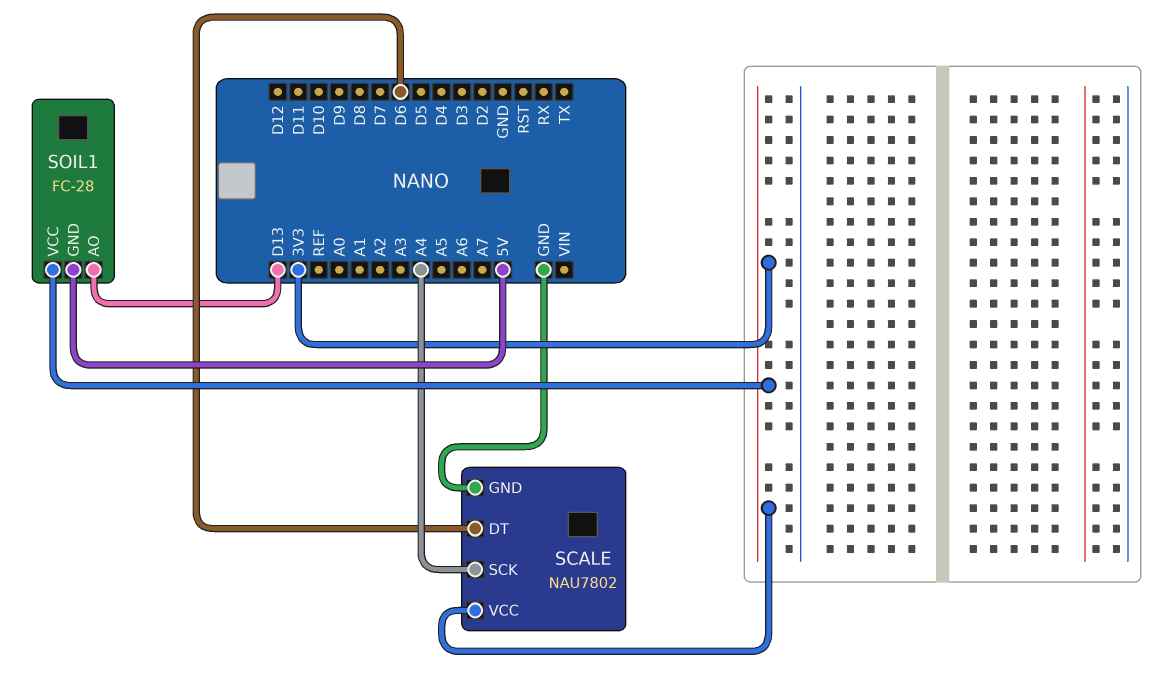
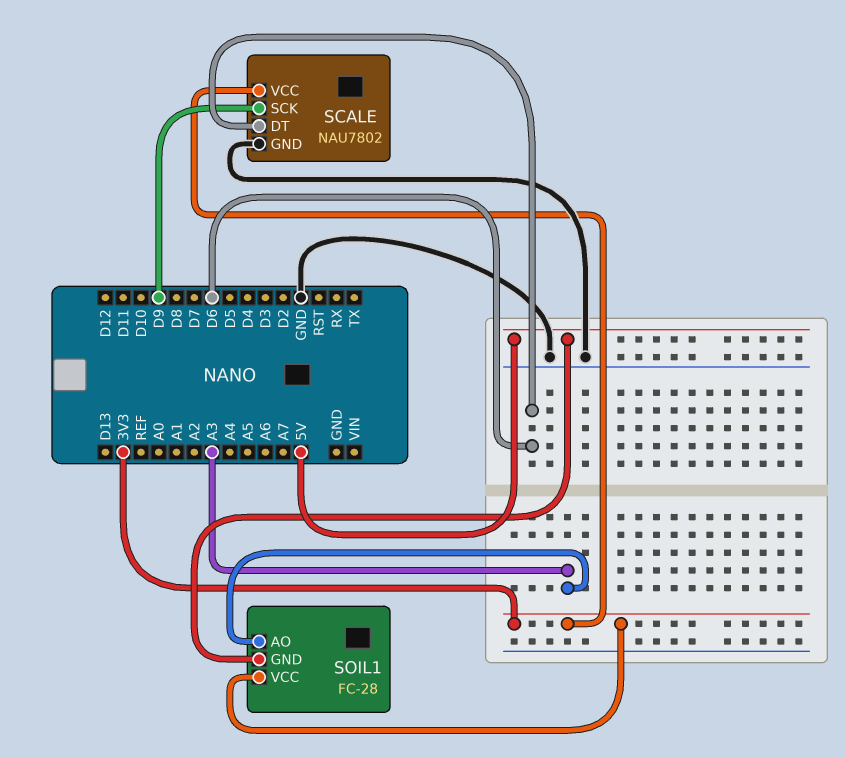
SCALE pin SCK: A4 -> D9
SOIL1 pin AO: D13 -> A3

